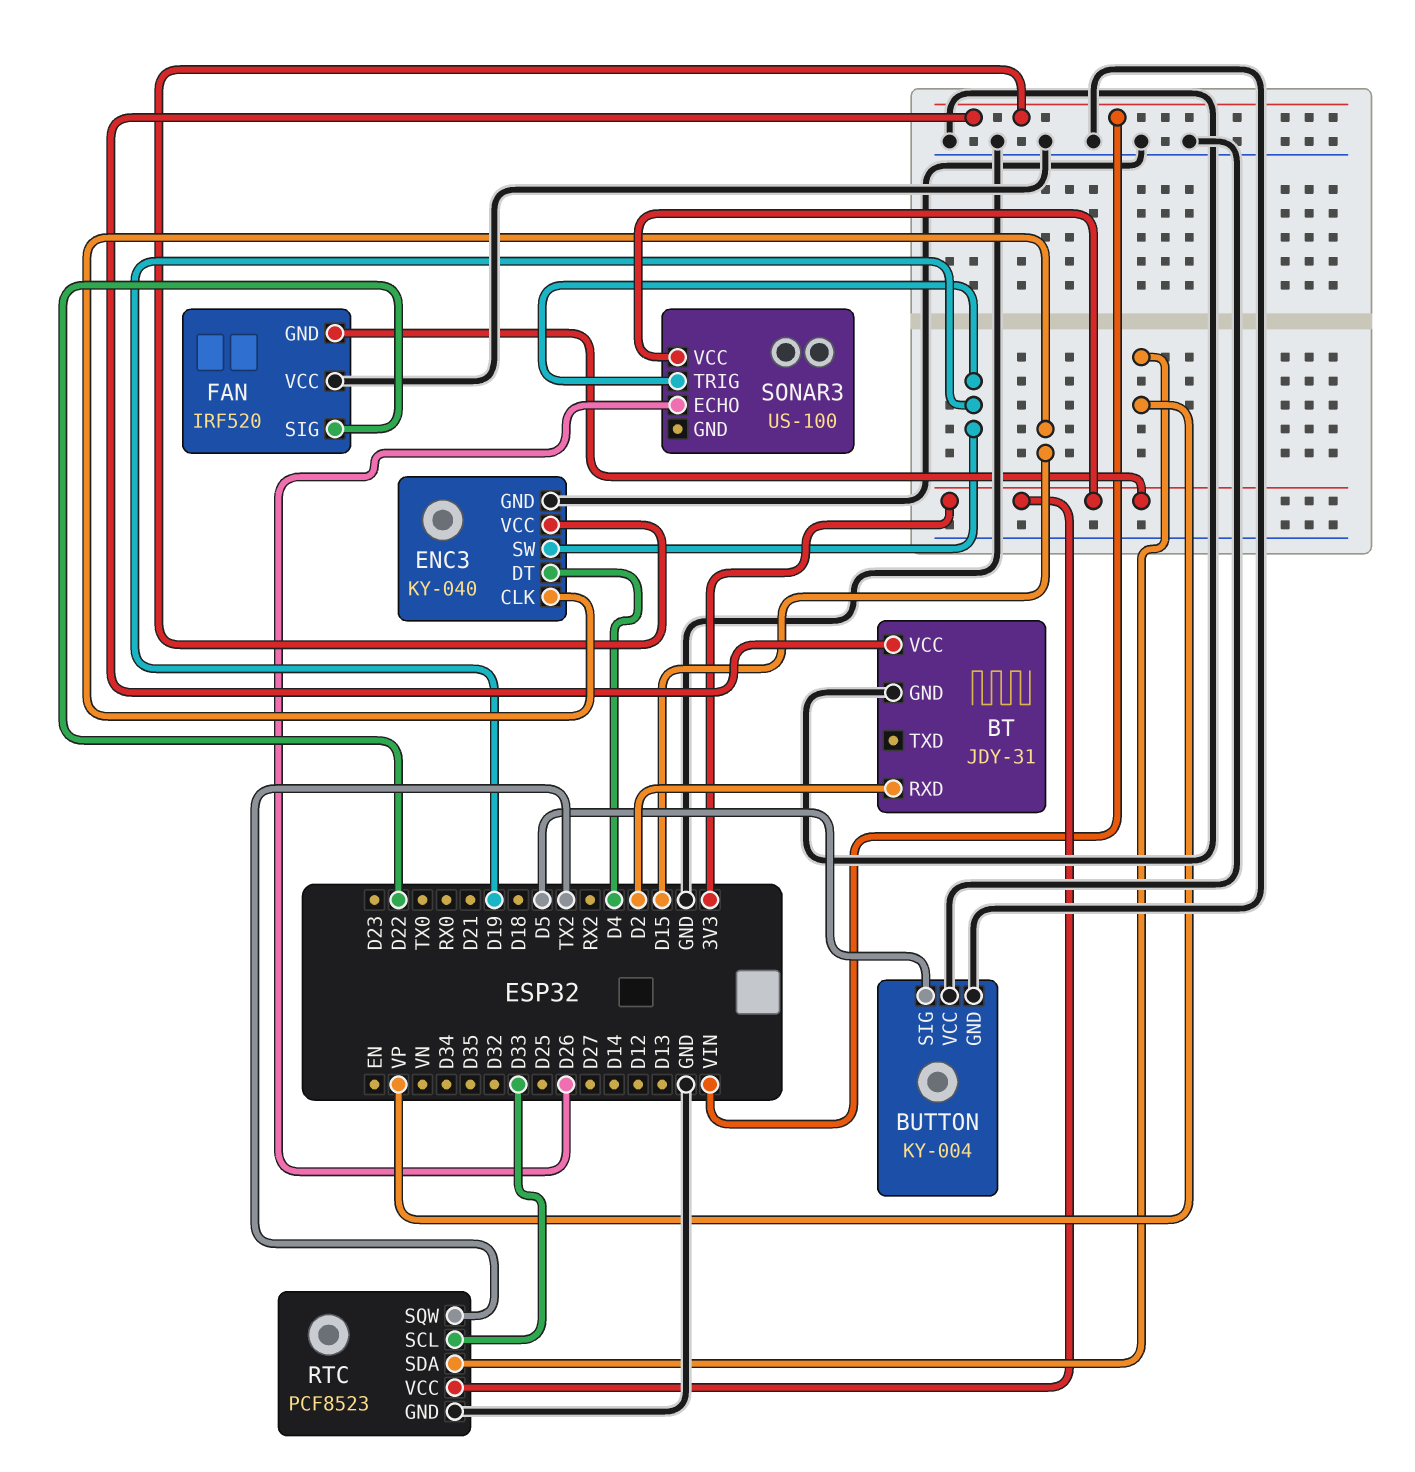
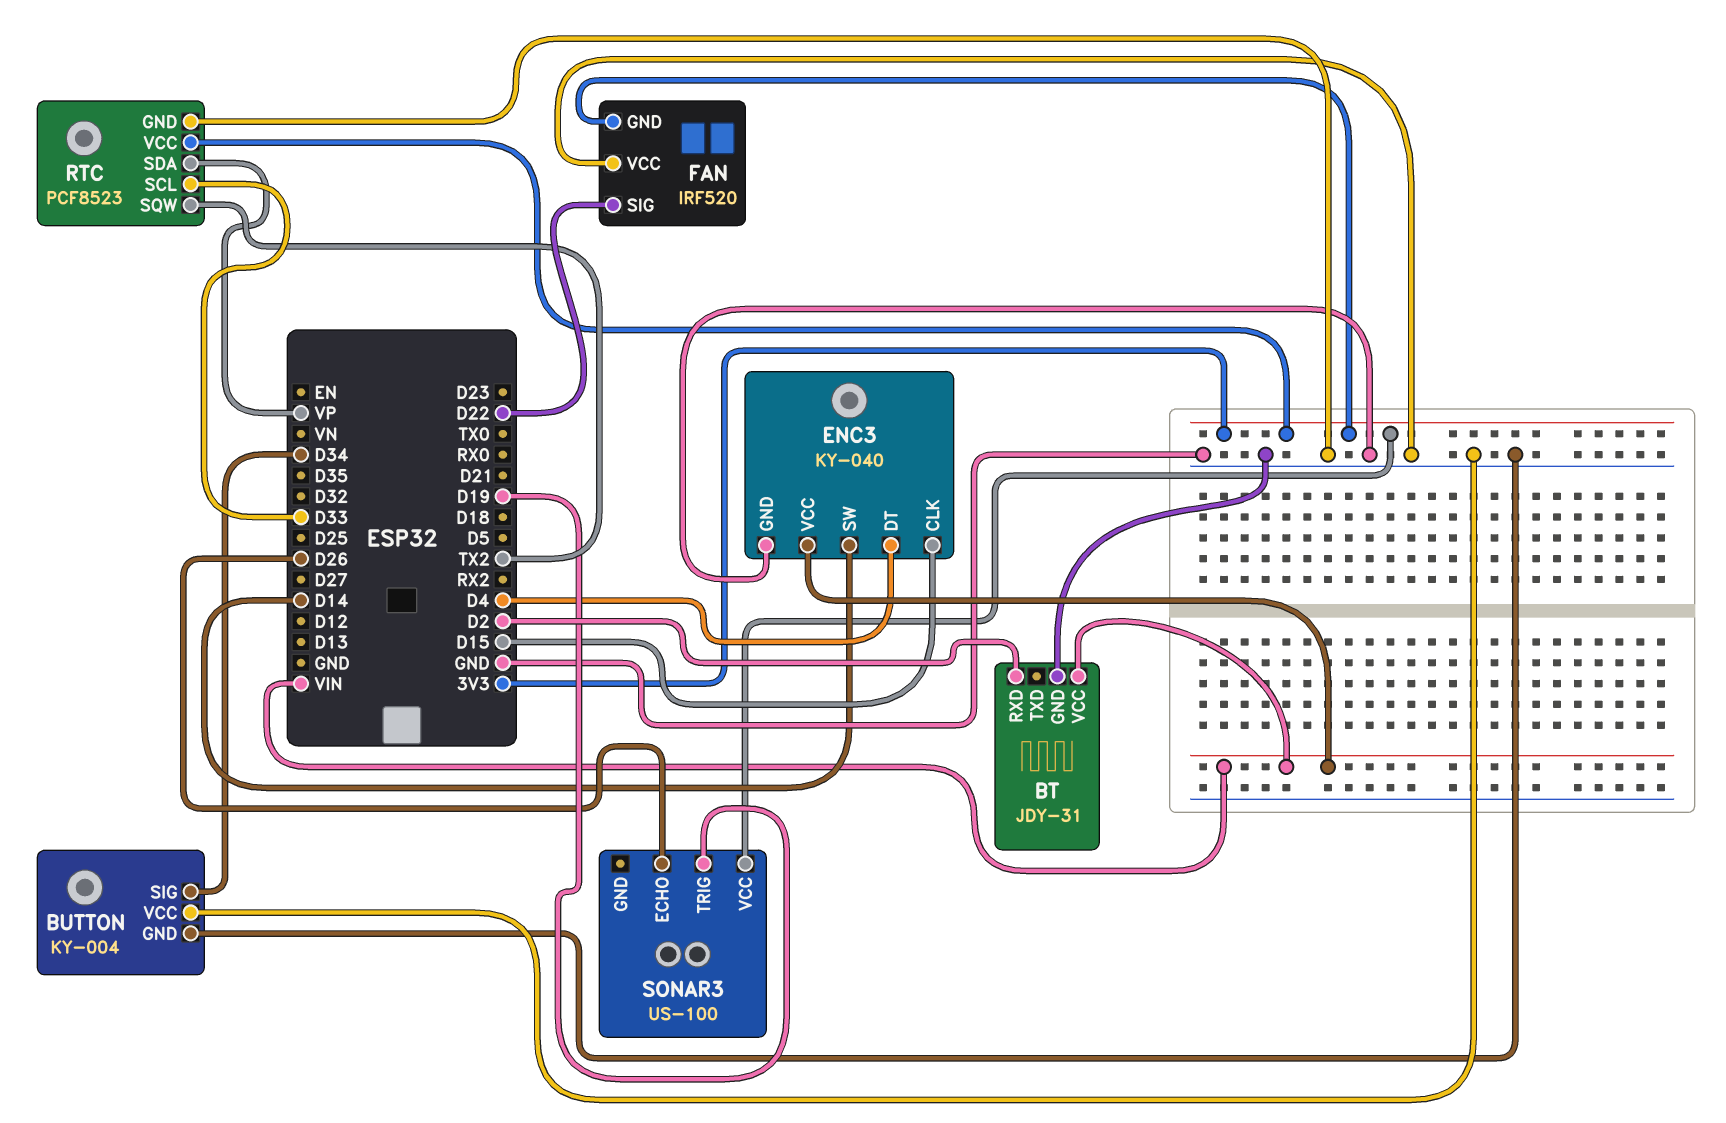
BUTTON pin SIG: D5 -> D34
ENC3 pin SW: D19 -> D14

